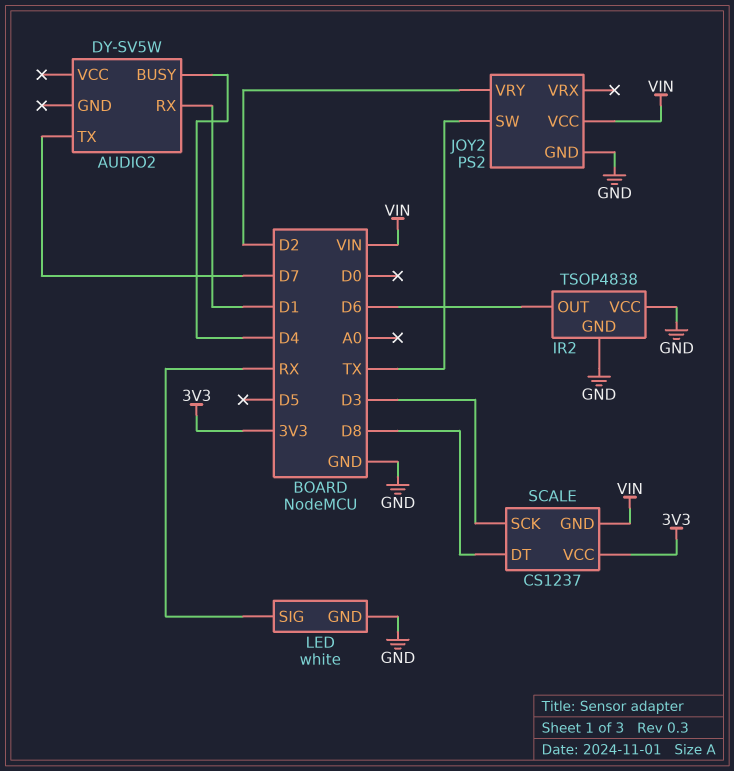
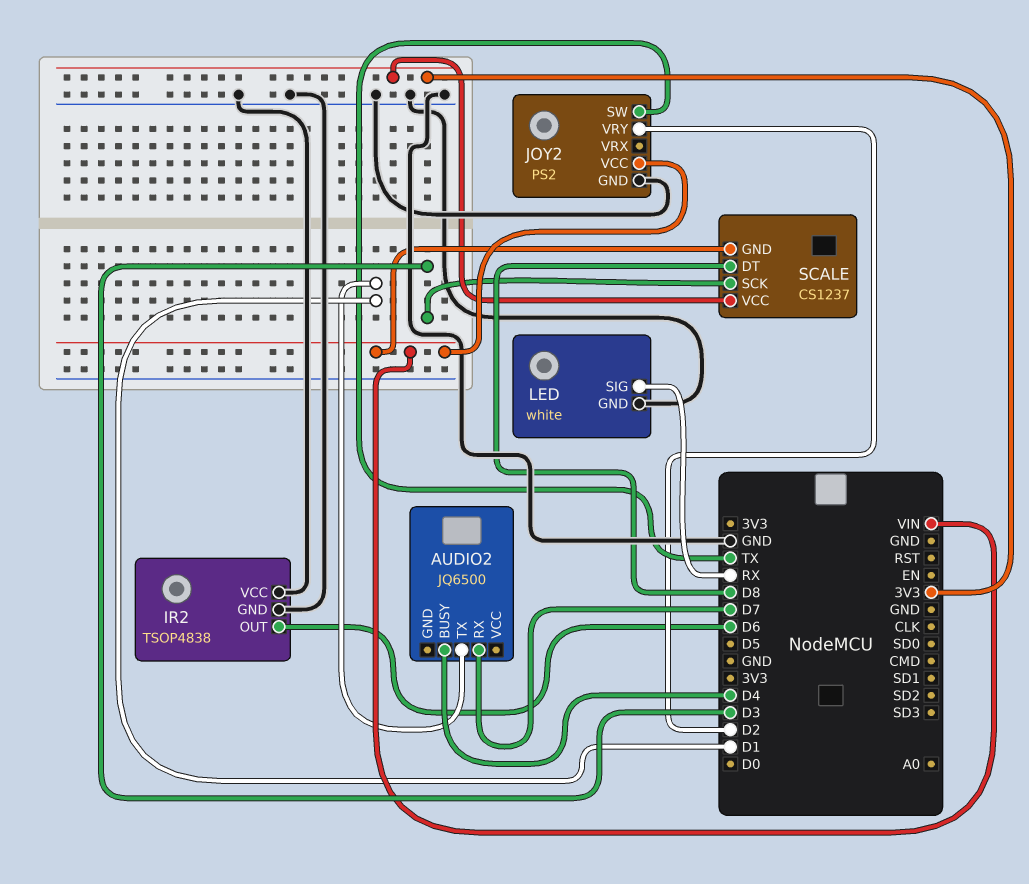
AUDIO2: DY-SV5W -> JQ6500
AUDIO2 pin RX: D1 -> D7
AUDIO2 pin TX: D7 -> D1

